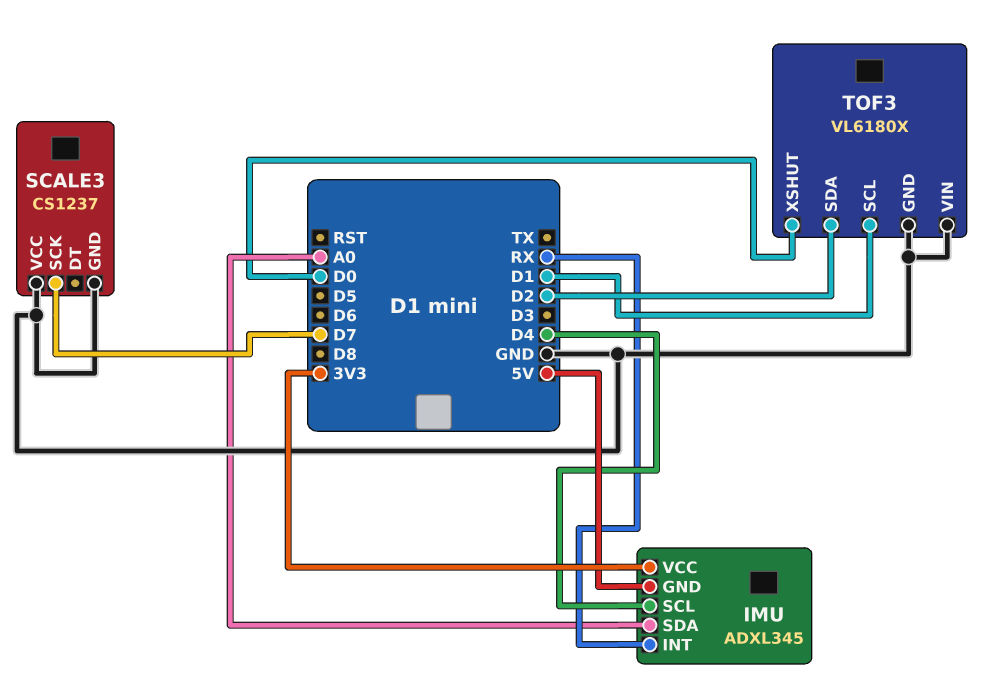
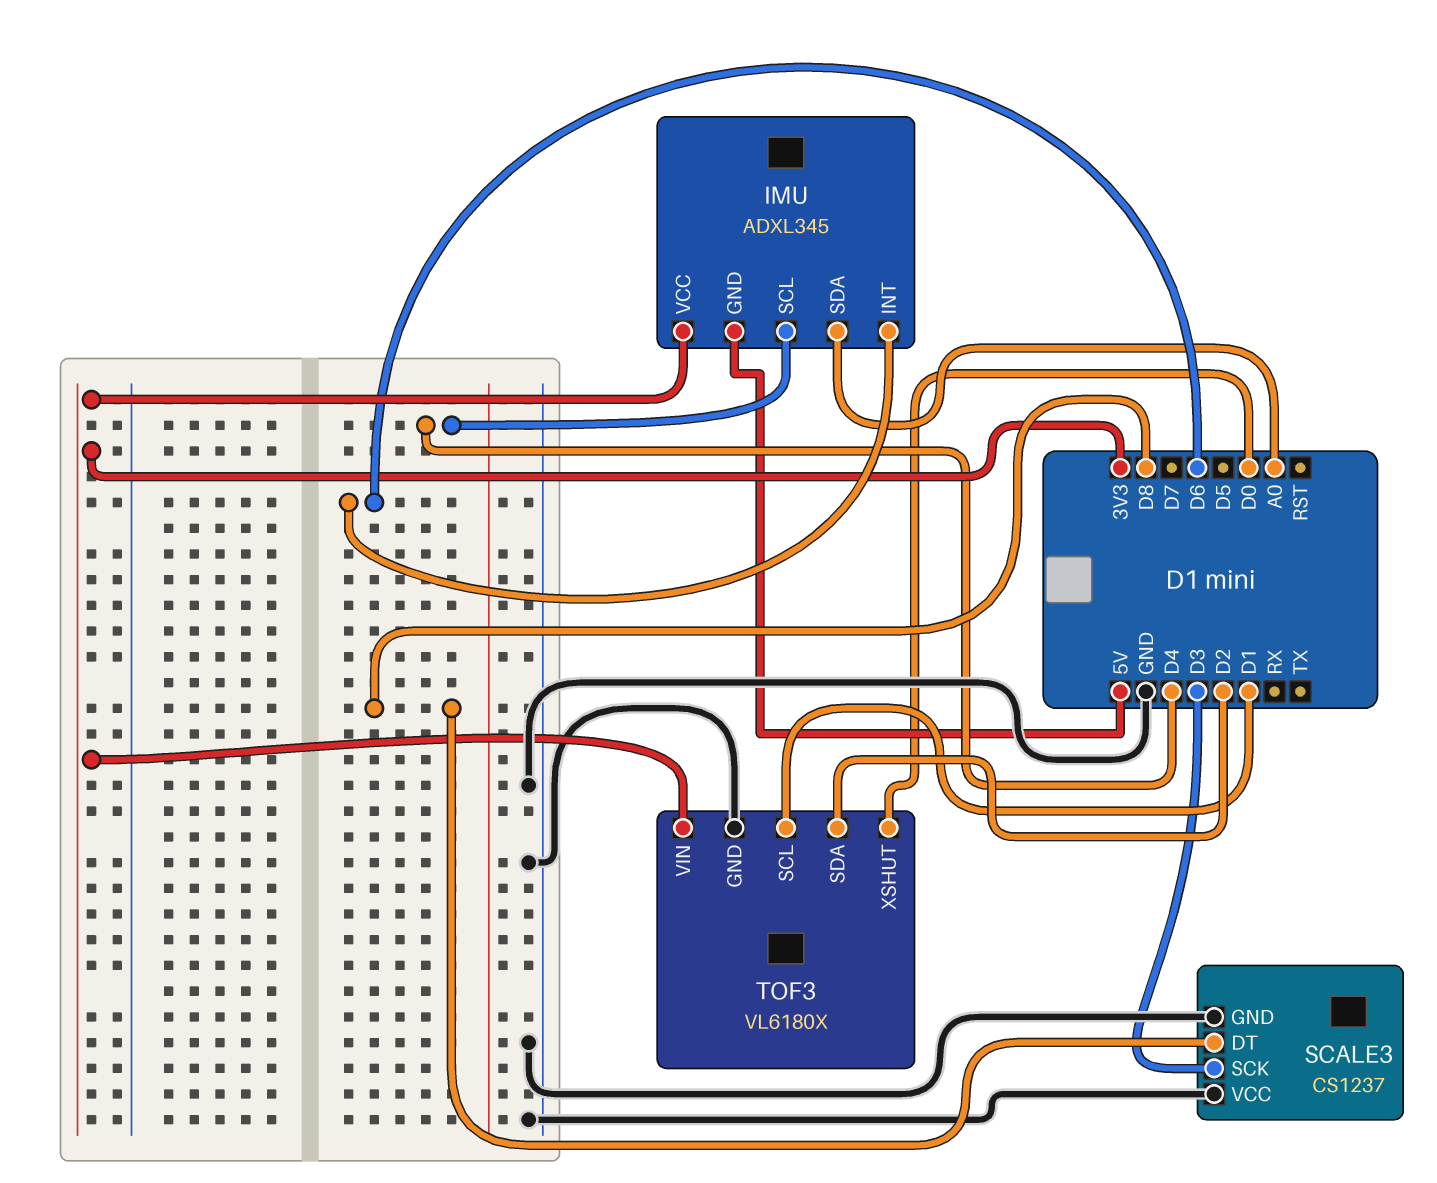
IMU pin INT: RX -> D6
SCALE3 pin DT: none -> D8
SCALE3 pin SCK: D7 -> D3
TOF3 pin VIN: GND -> 3V3

